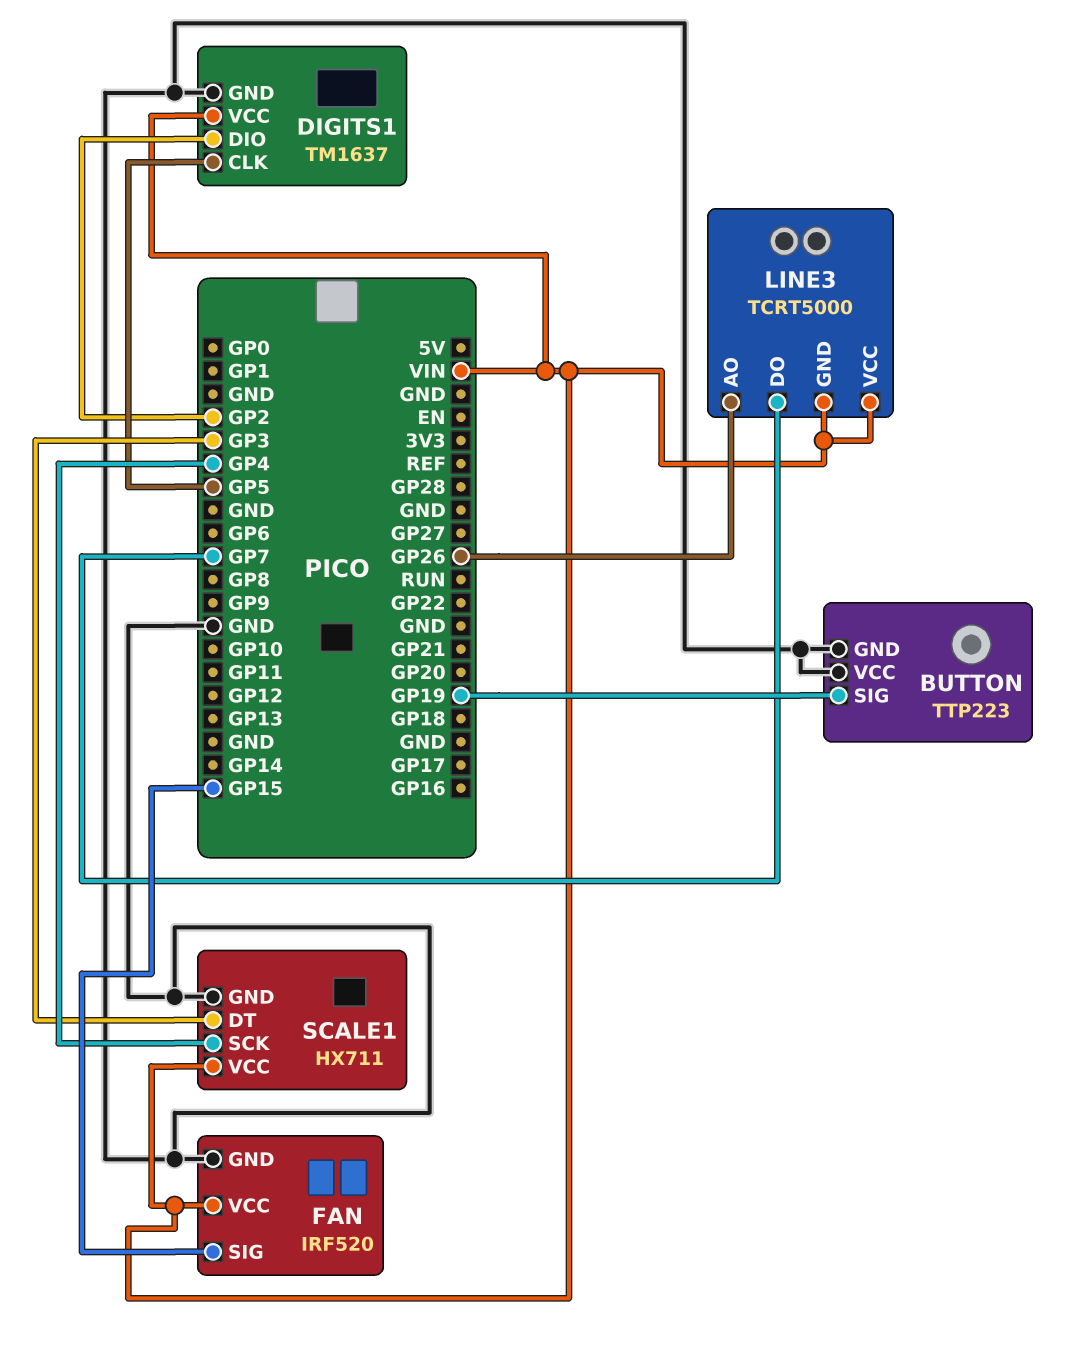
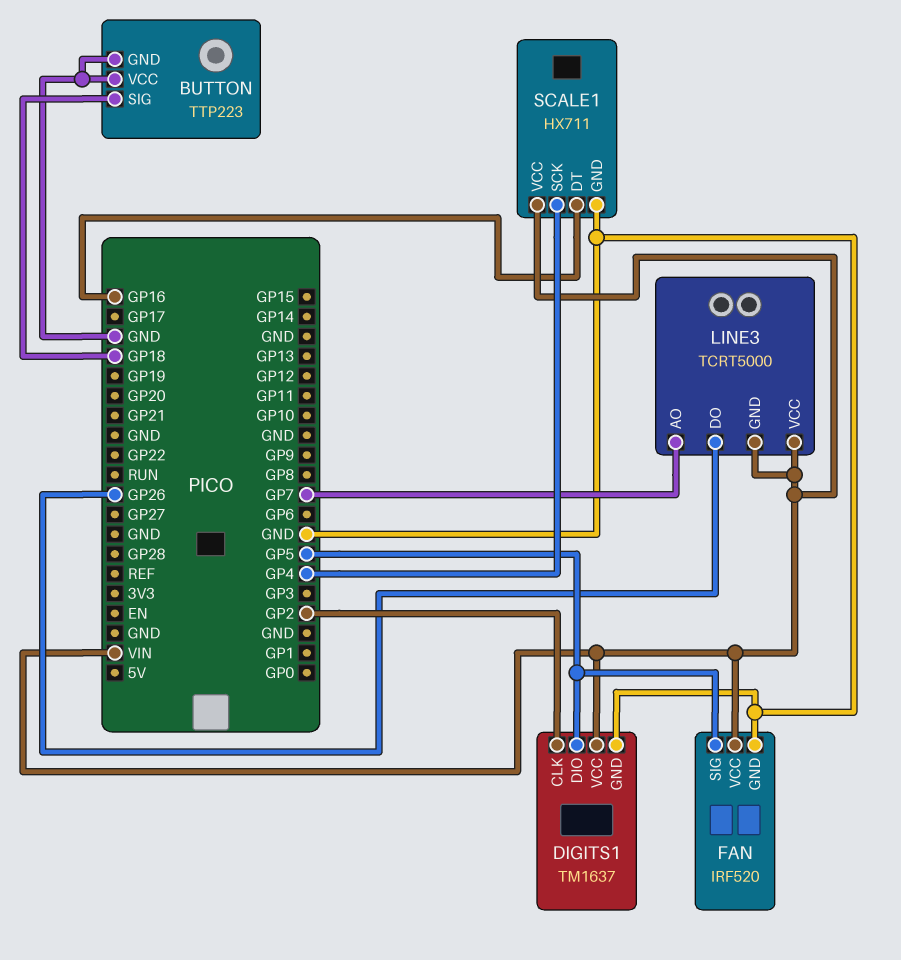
BUTTON pin SIG: GP19 -> GP18
DIGITS1 pin CLK: GP5 -> GP2
DIGITS1 pin DIO: GP2 -> GP5
FAN pin SIG: GP15 -> GP5
LINE3 pin AO: GP26 -> GP7
LINE3 pin DO: GP7 -> GP26
SCALE1 pin DT: GP3 -> GP16

